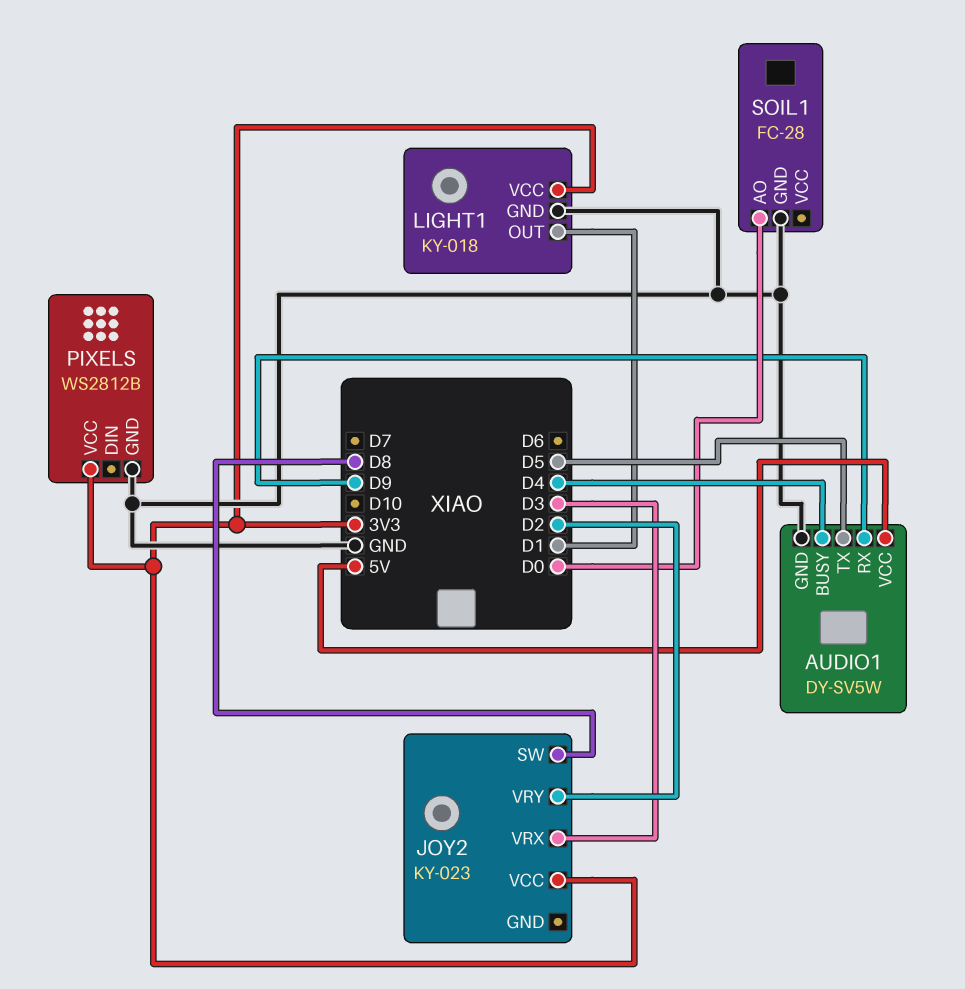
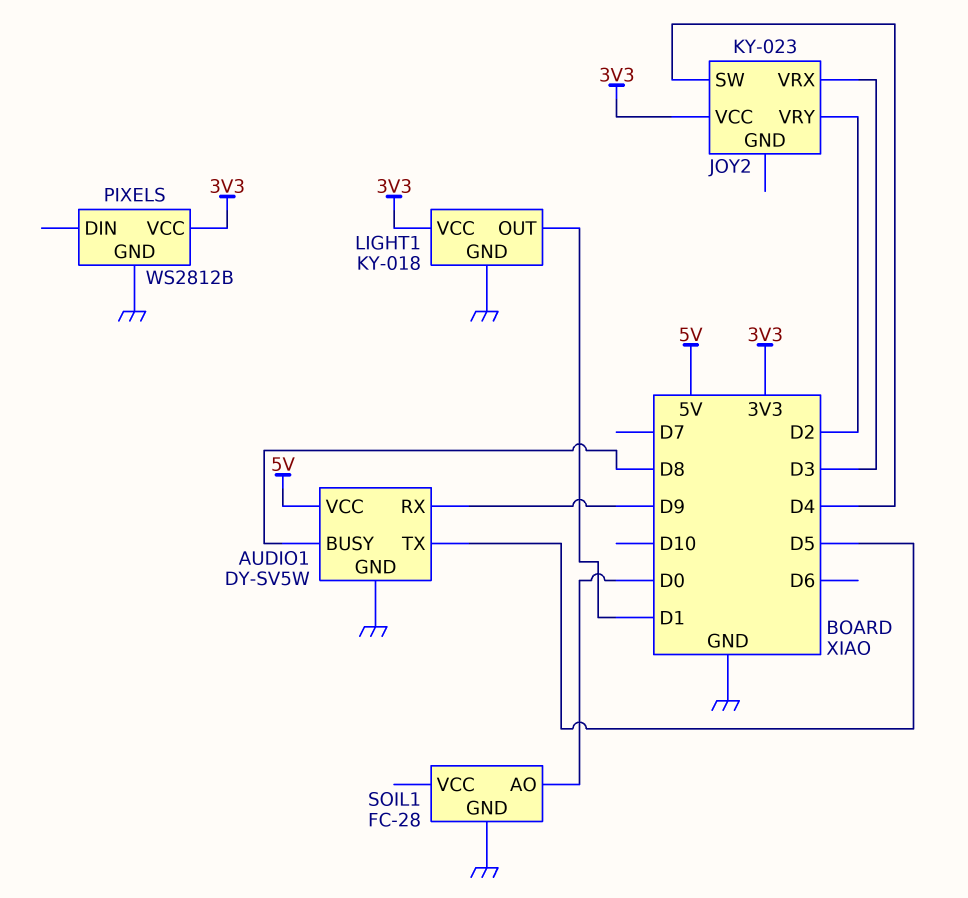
AUDIO1 pin BUSY: D4 -> D8
JOY2 pin SW: D8 -> D4

